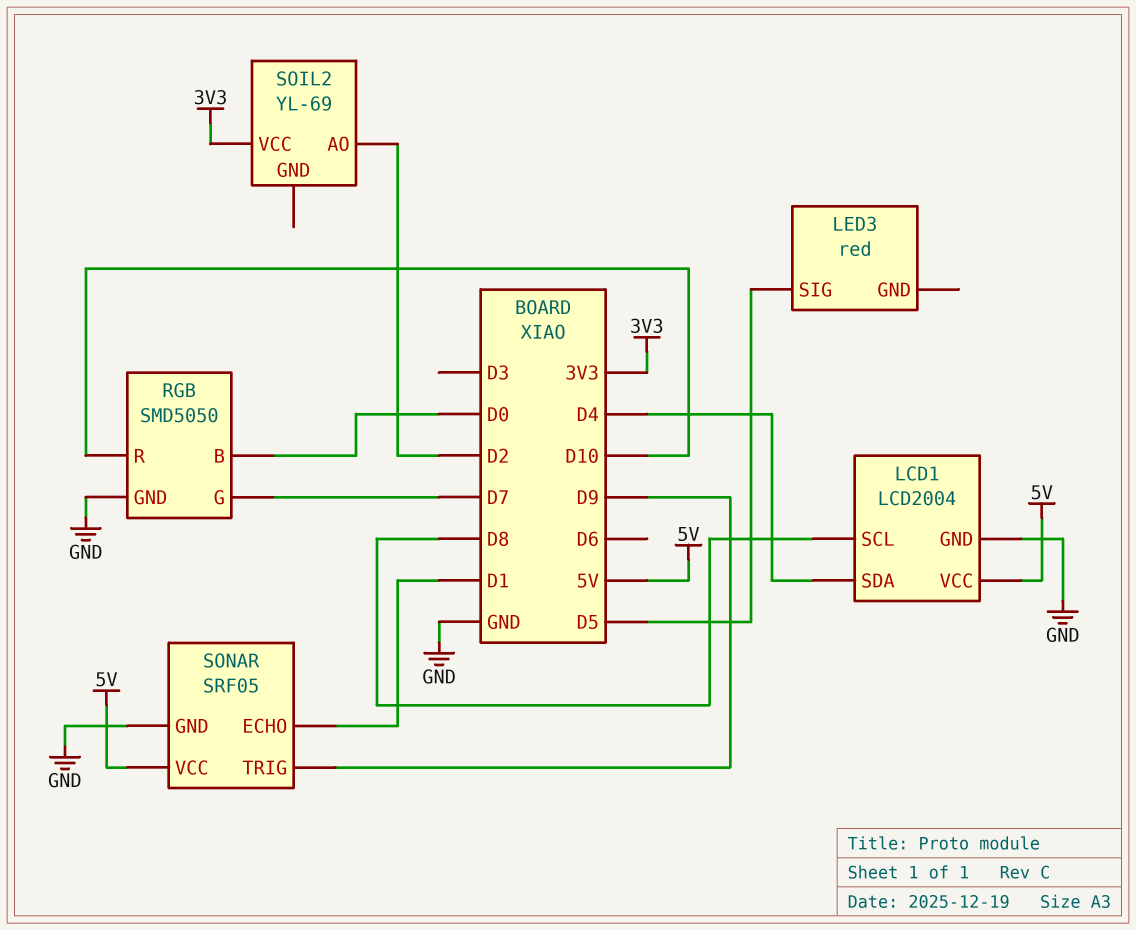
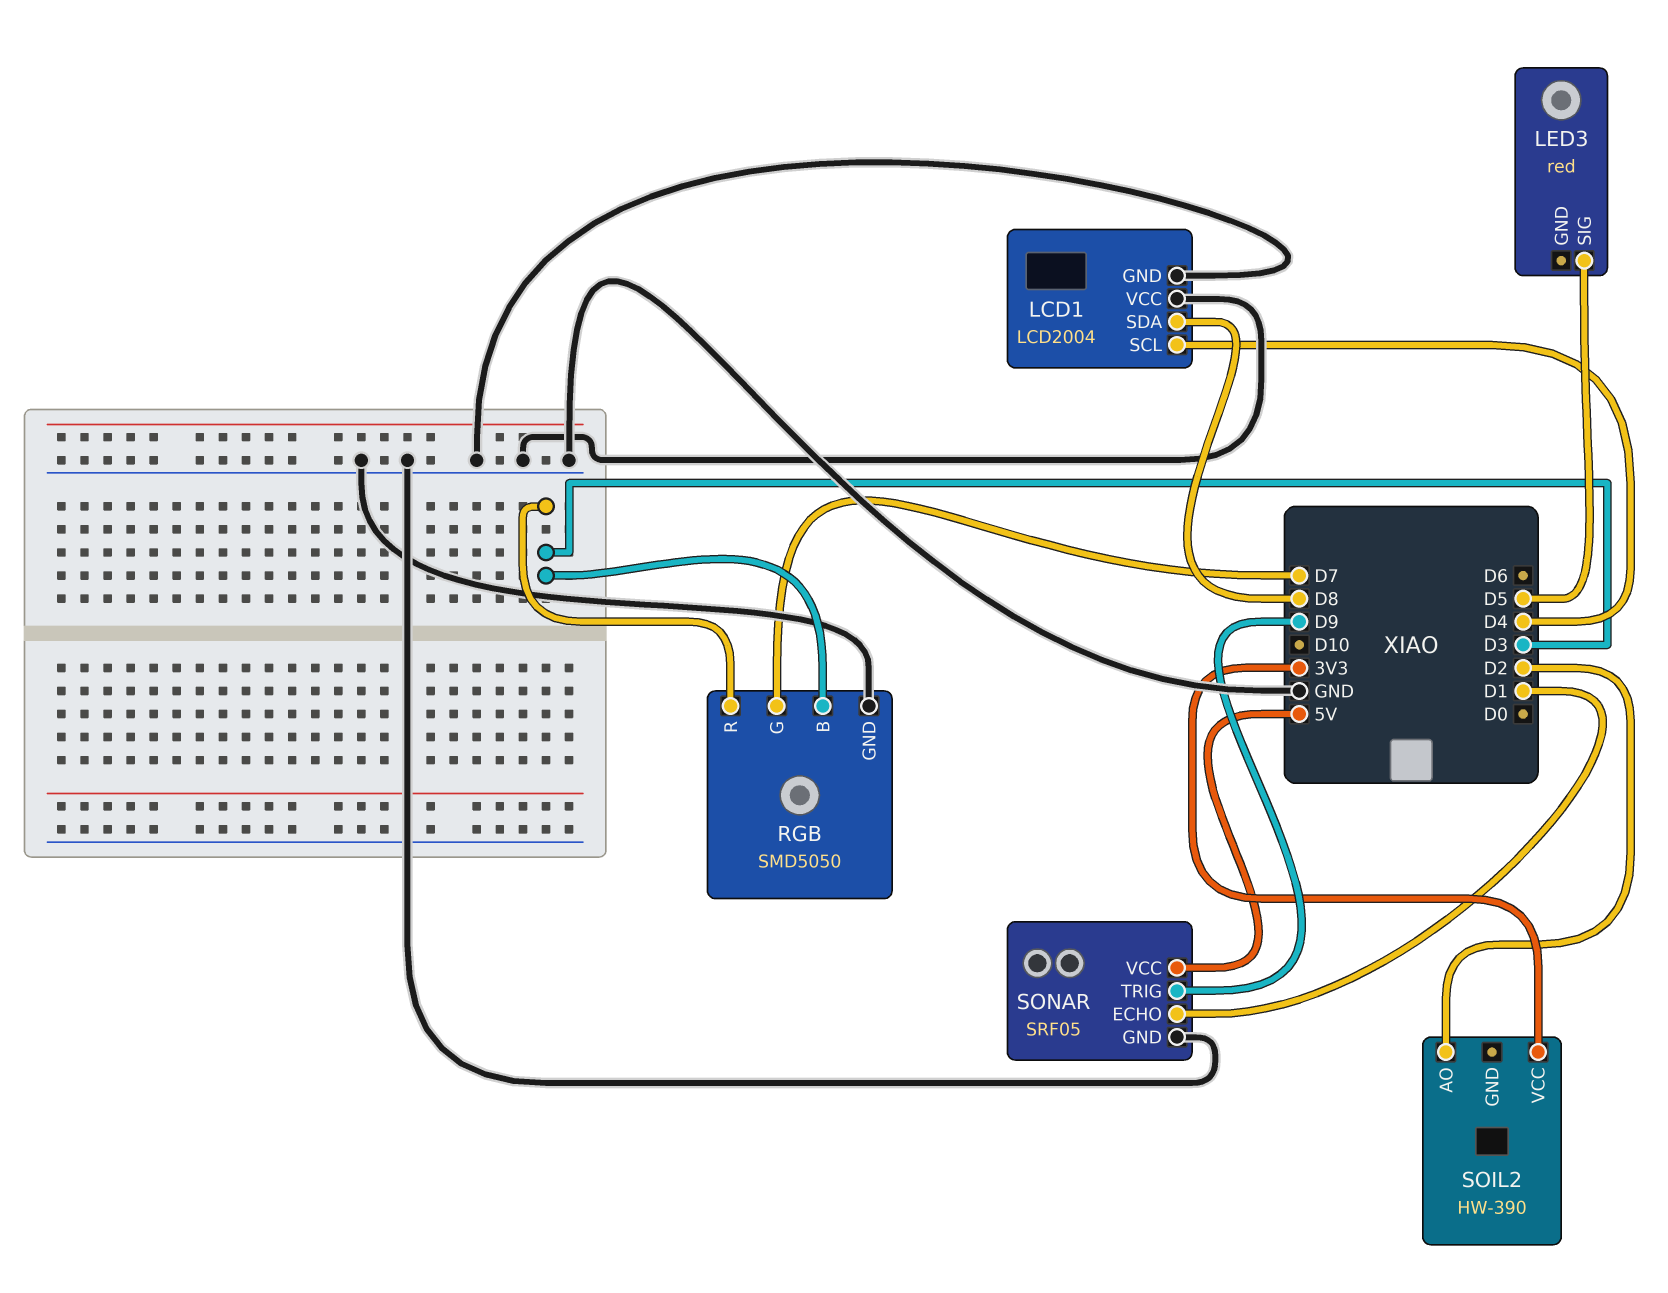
LCD1 pin SCL: D8 -> D4
LCD1 pin SDA: D4 -> D8
LCD1 pin VCC: 5V -> GND
RGB pin B: D0 -> D3
RGB pin R: D10 -> D3
SOIL2: YL-69 -> HW-390

